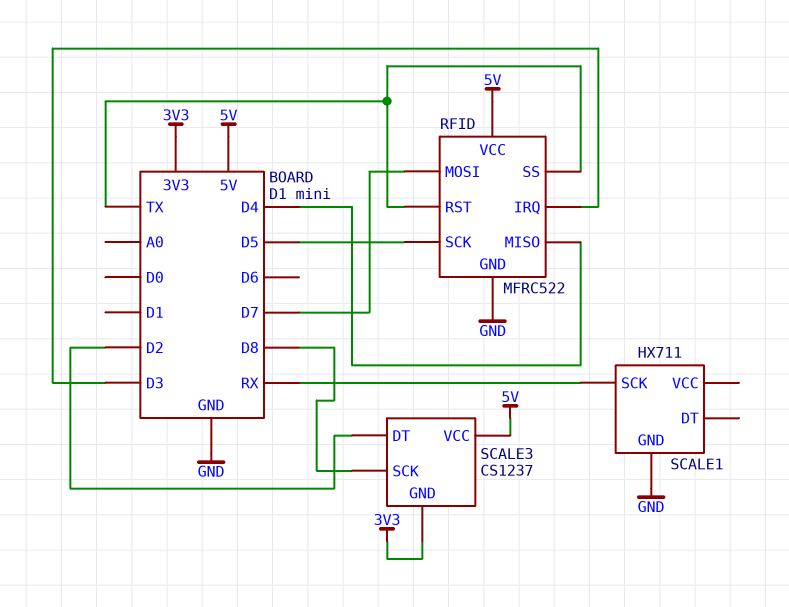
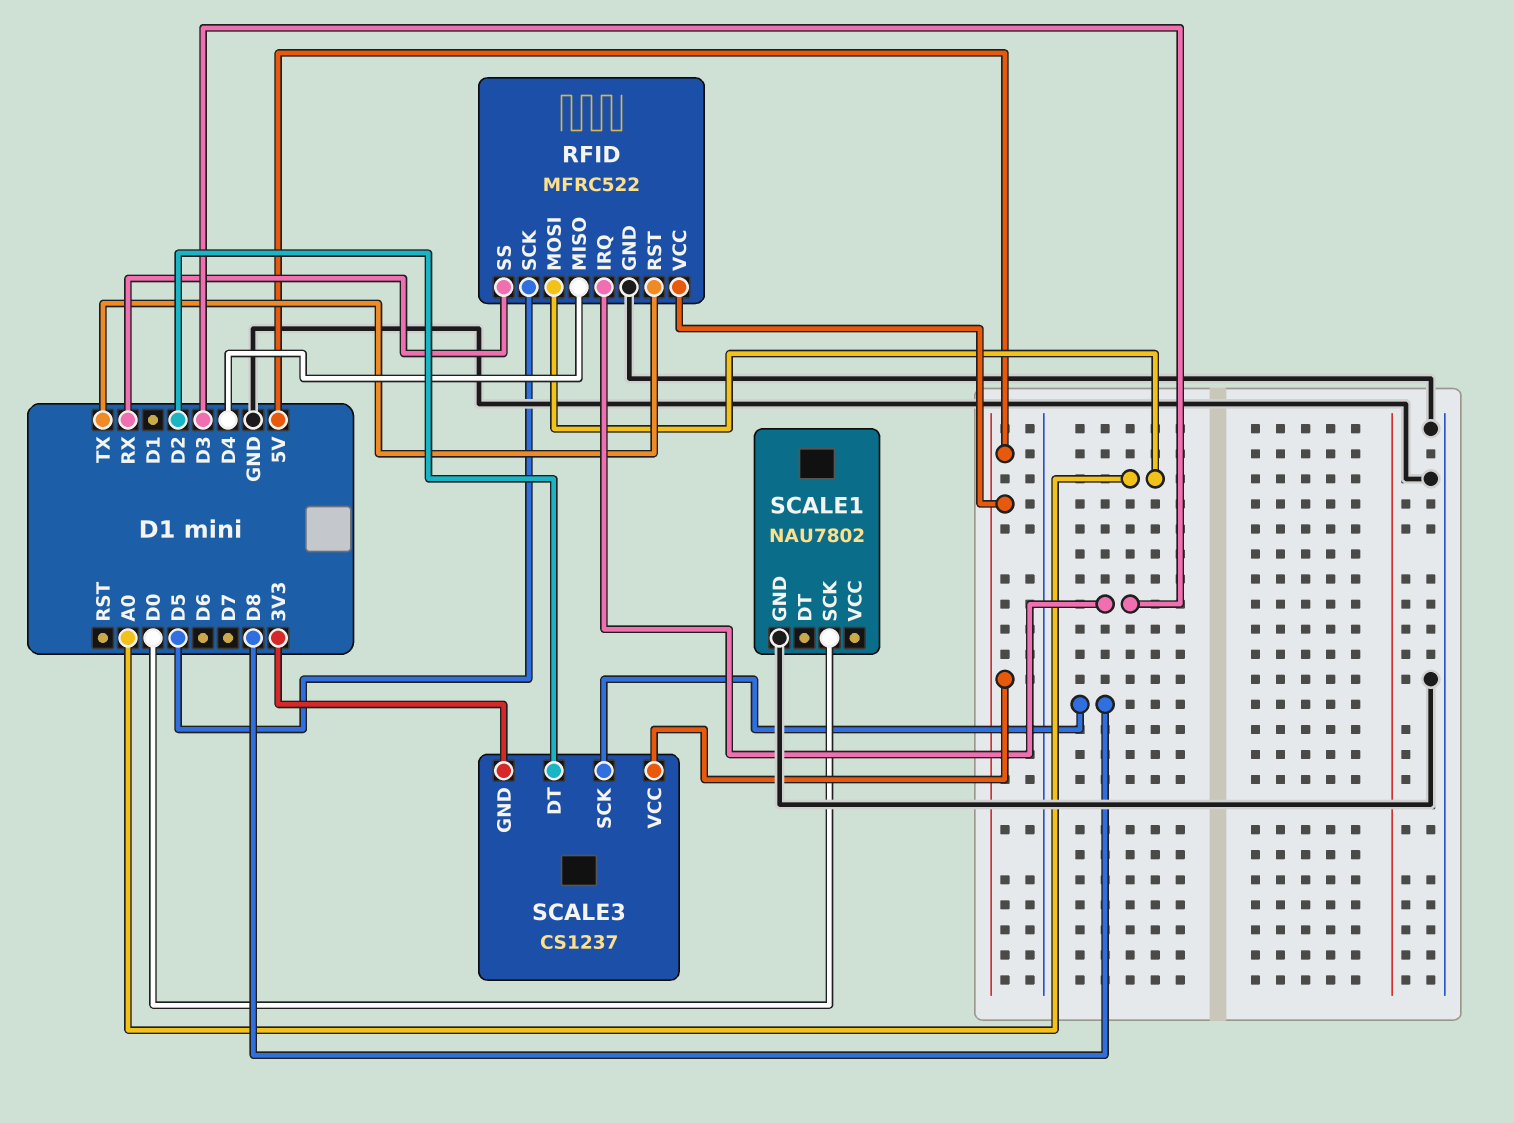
RFID pin MOSI: D7 -> A0
RFID pin SS: TX -> RX
SCALE1: HX711 -> NAU7802
SCALE1 pin SCK: RX -> D0

